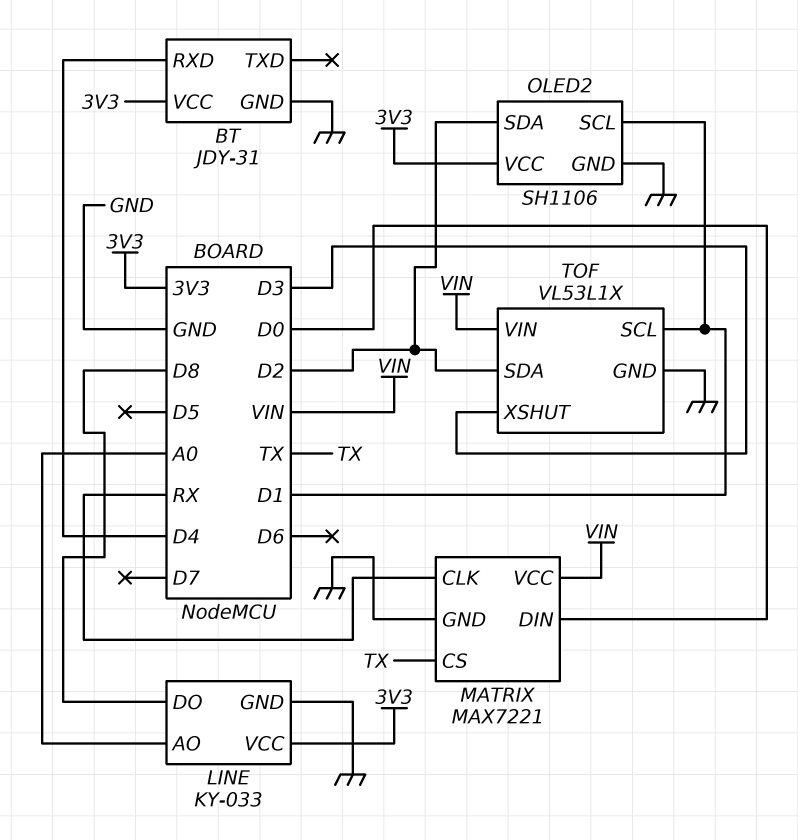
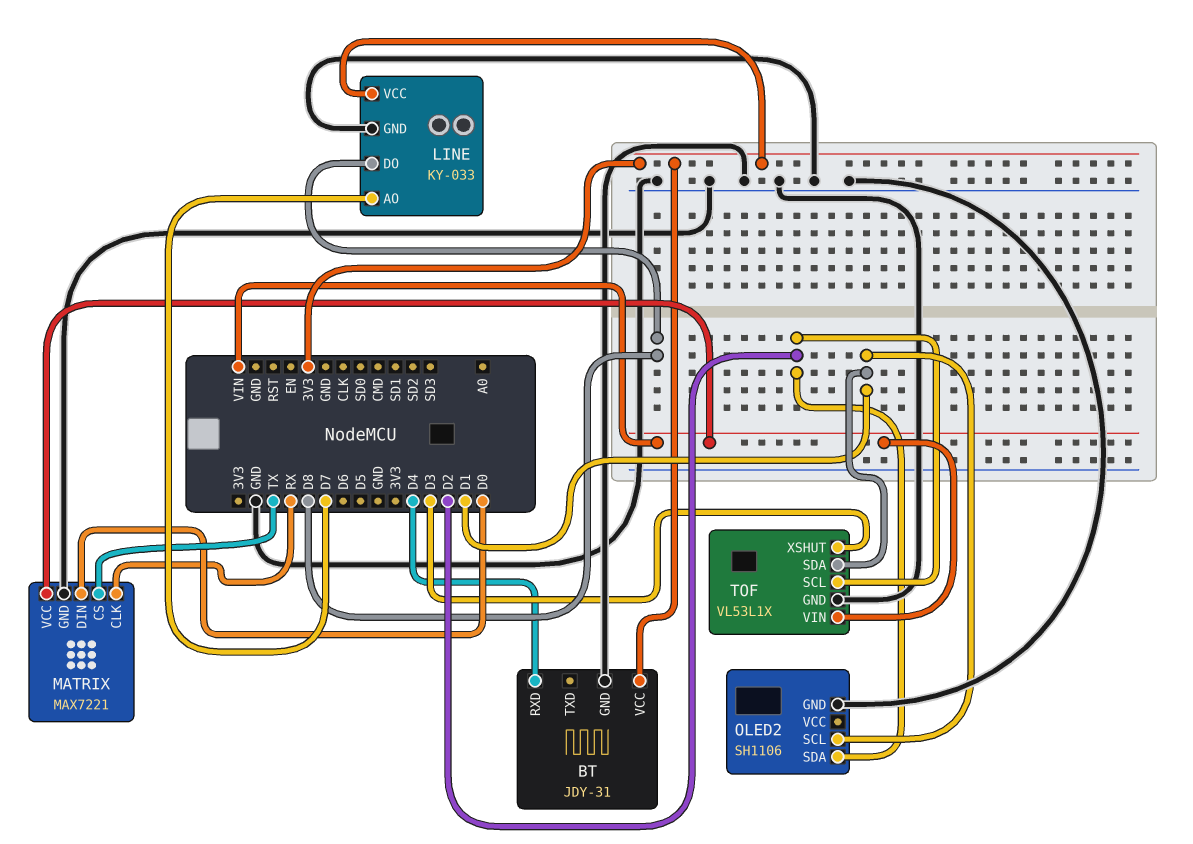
LINE pin AO: A0 -> D7
OLED2 pin VCC: 3V3 -> none
TOF pin SCL: D1 -> D2
TOF pin SDA: D2 -> D1

